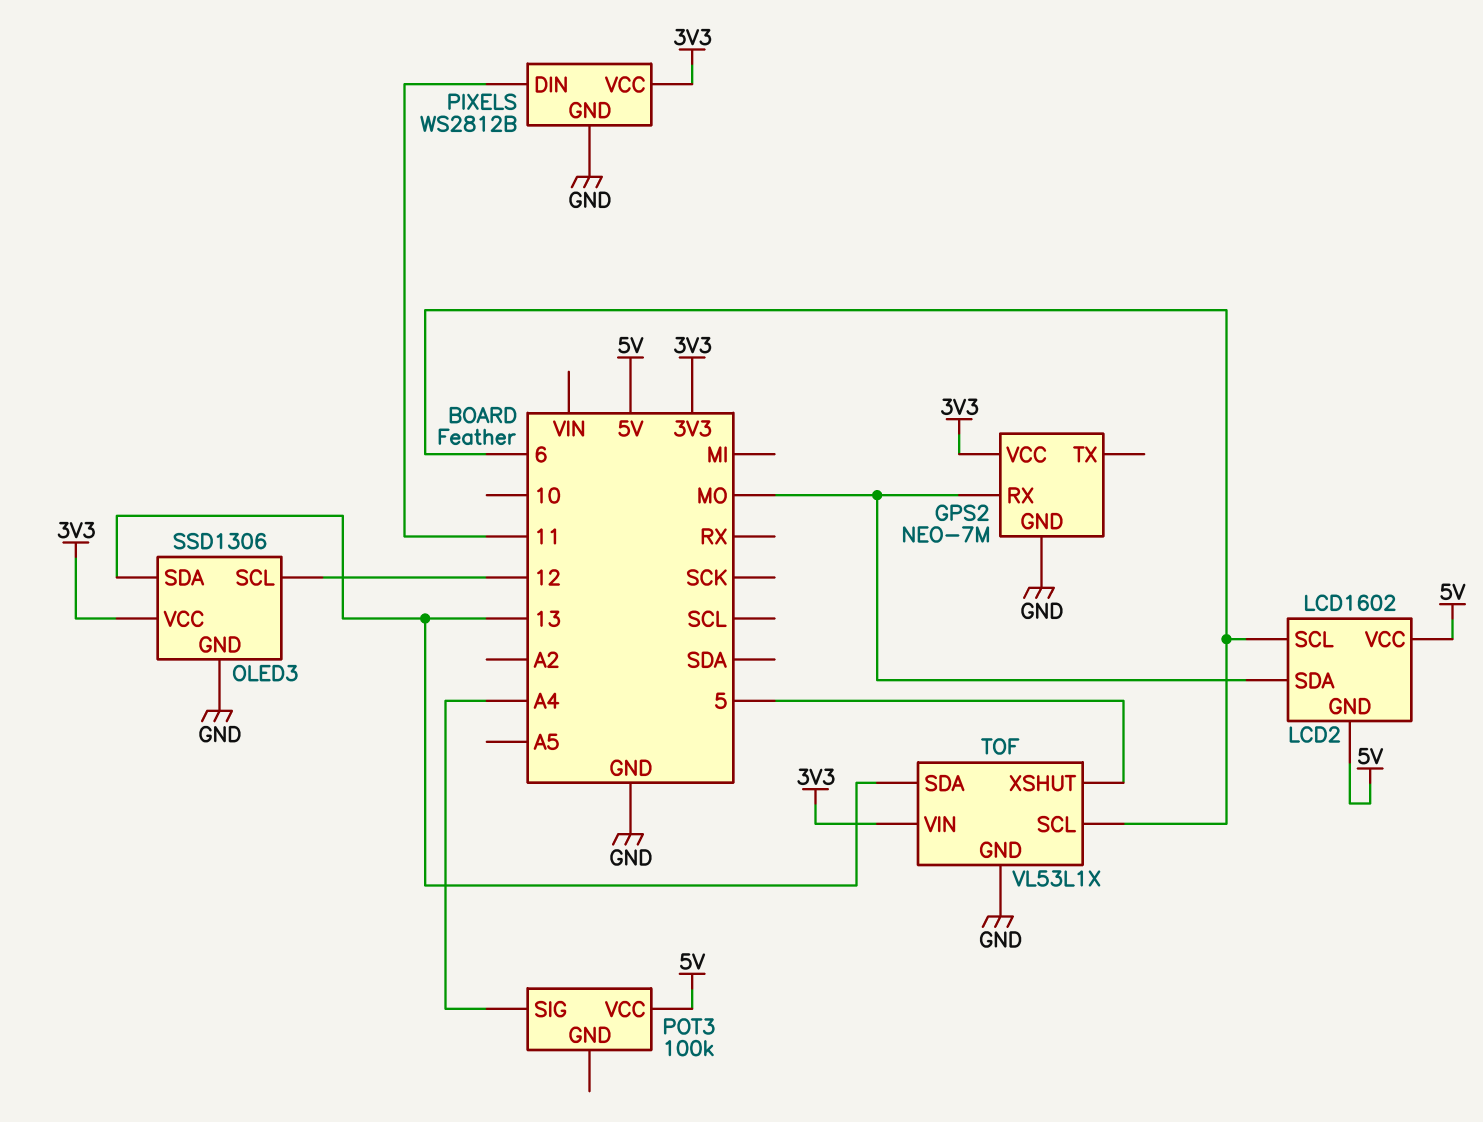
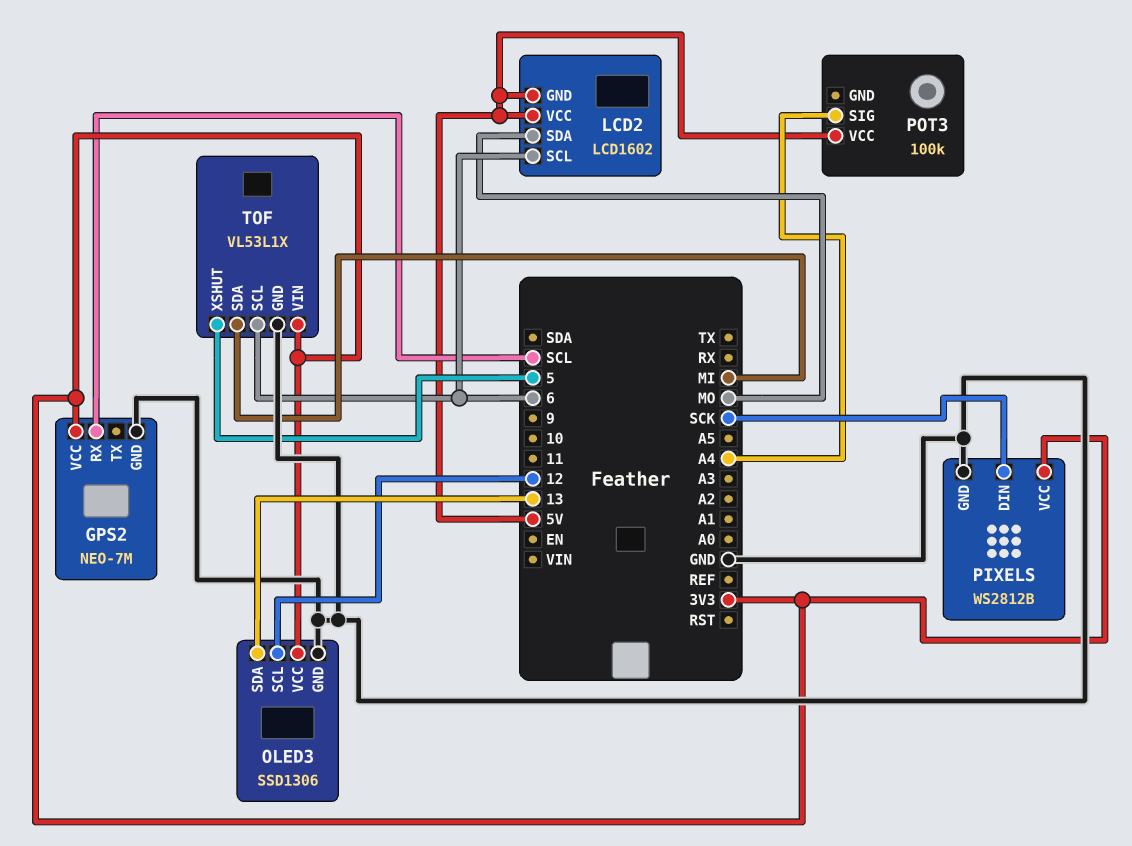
GPS2 pin RX: MO -> SCL
PIXELS pin DIN: 11 -> SCK
TOF pin SDA: 13 -> MI

